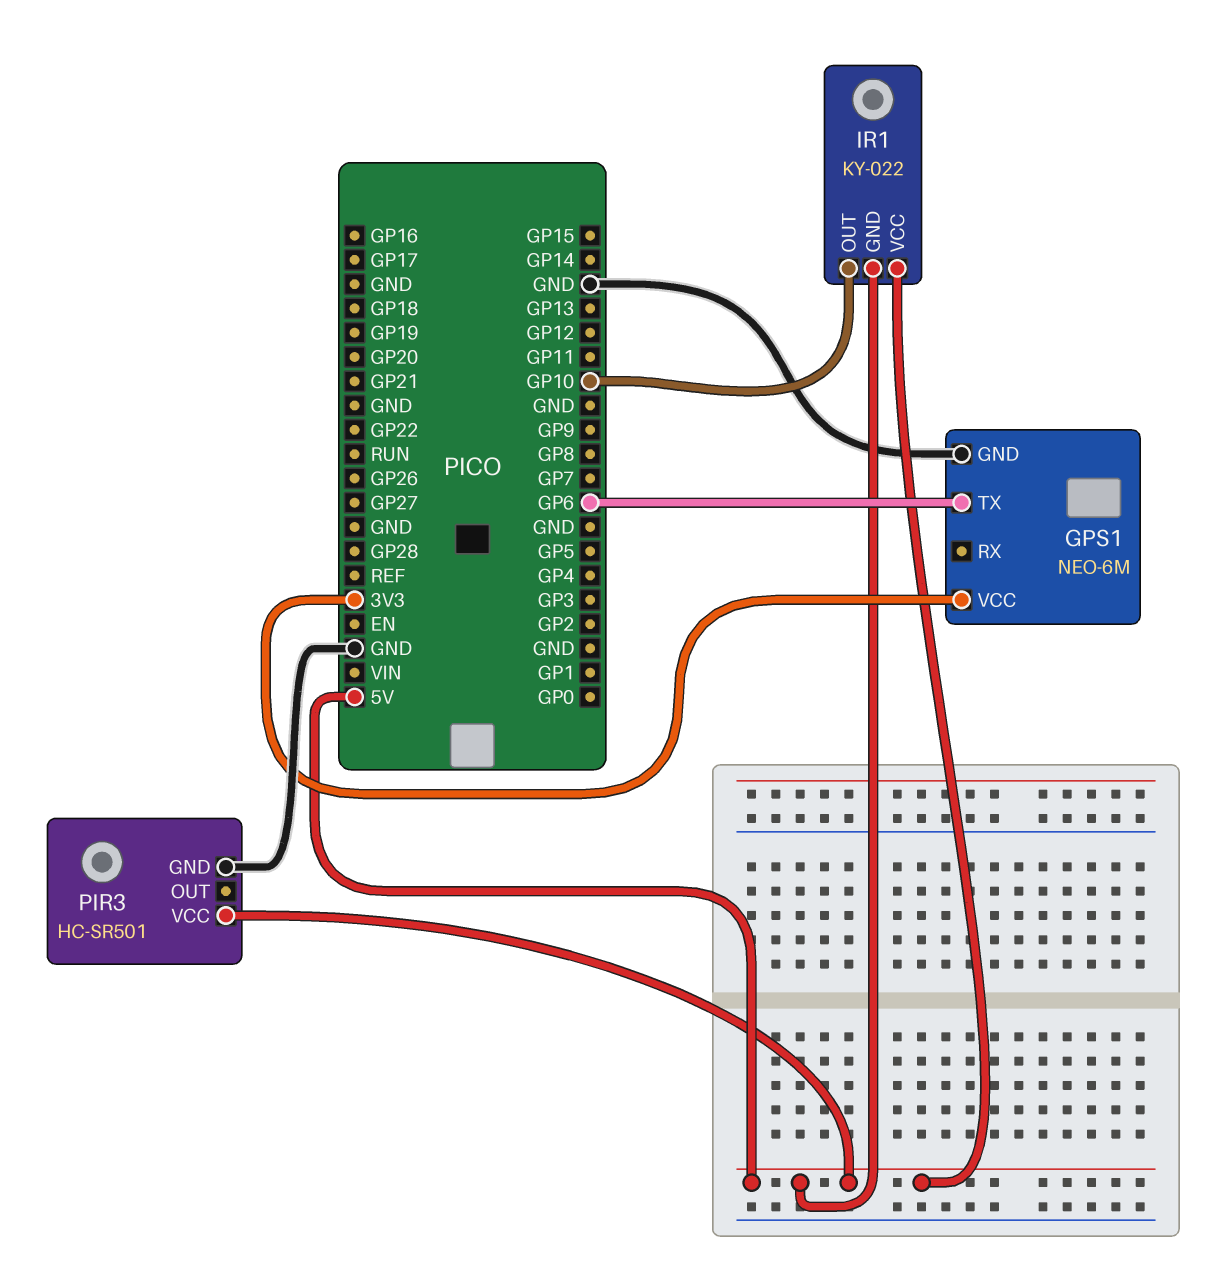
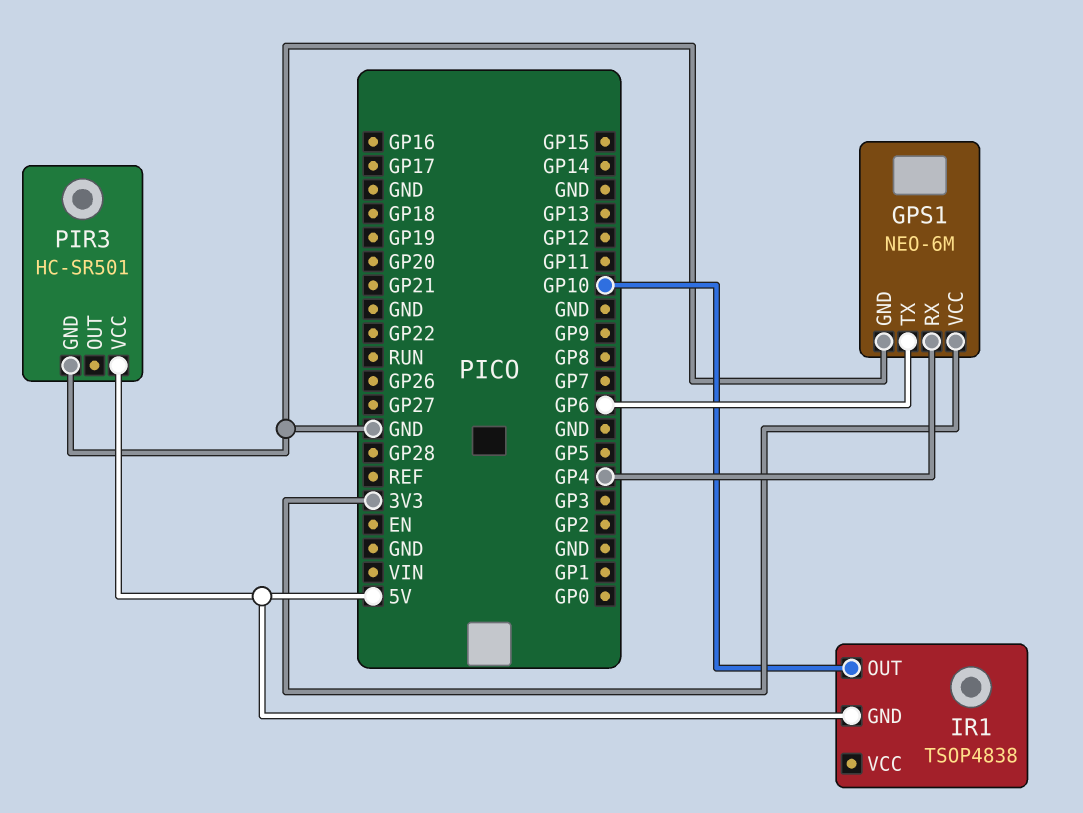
GPS1 pin RX: none -> GP4
IR1: KY-022 -> TSOP4838
IR1 pin VCC: 5V -> none

